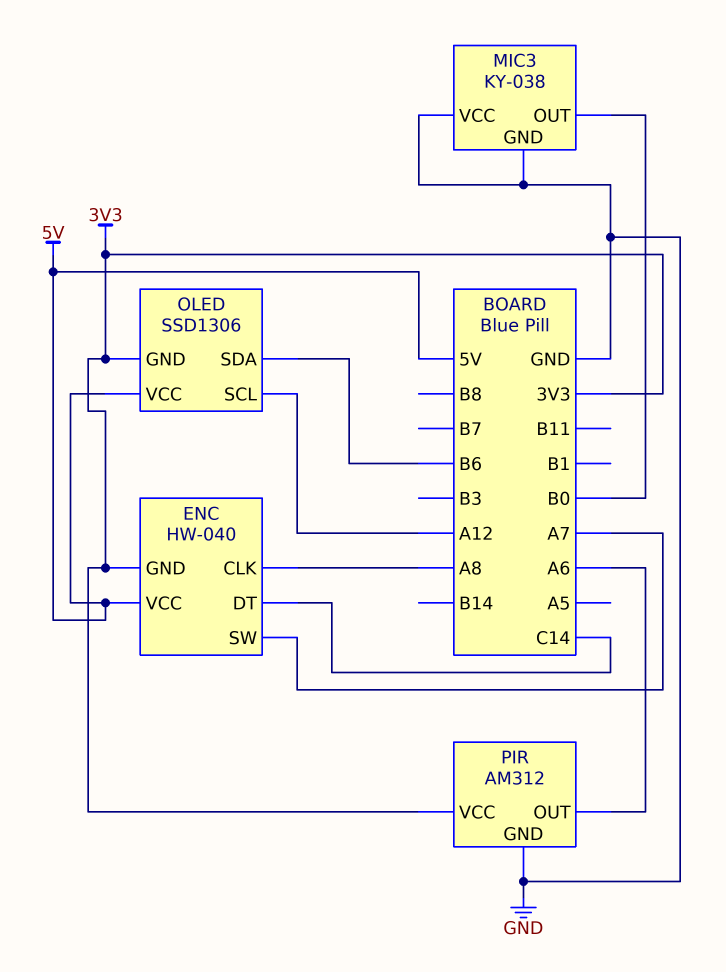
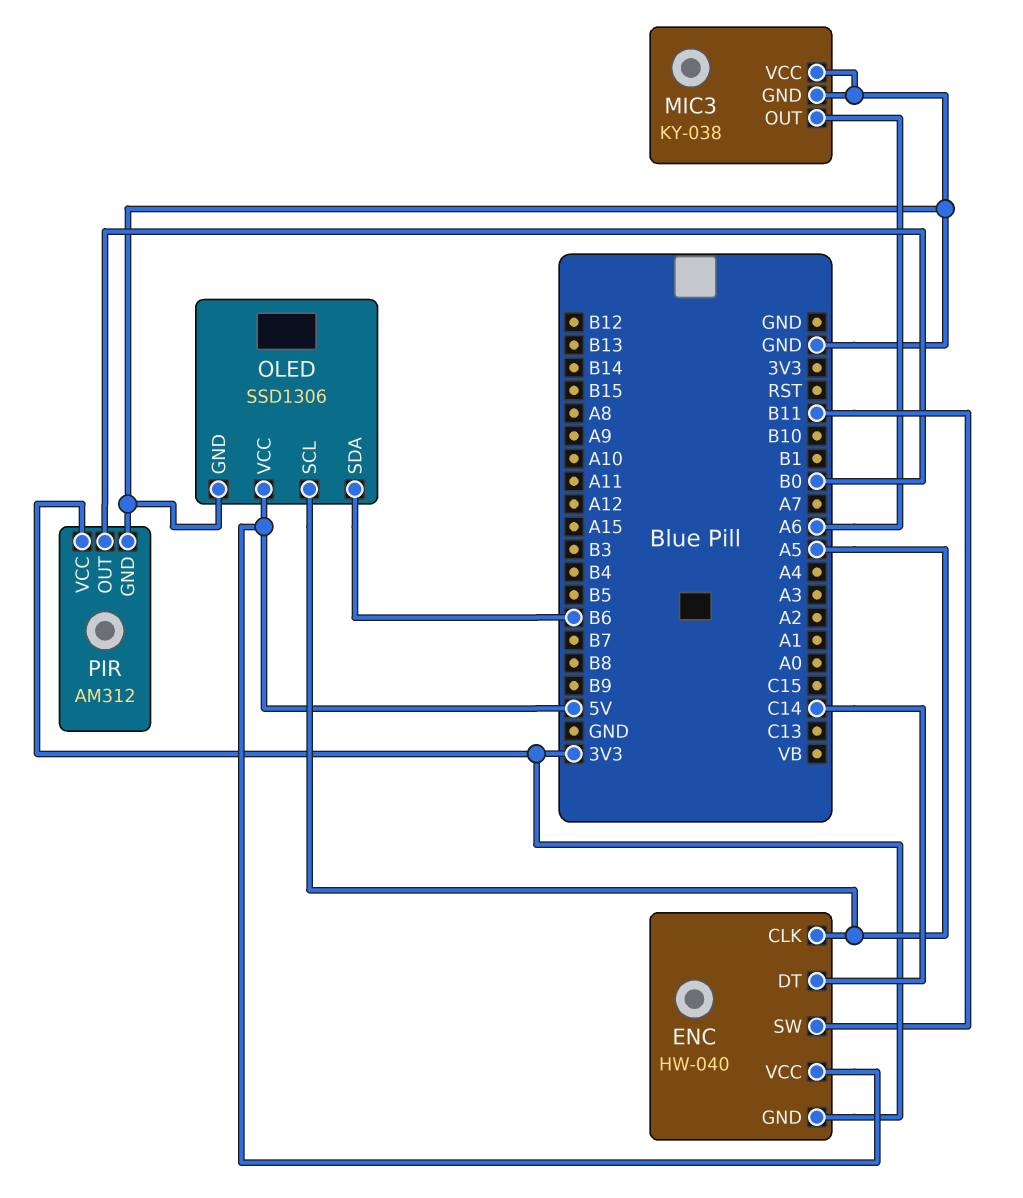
ENC pin CLK: A8 -> A5
ENC pin SW: A7 -> B11
MIC3 pin OUT: B0 -> A6
OLED pin GND: 3V3 -> GND
OLED pin SCL: A12 -> A5
PIR pin OUT: A6 -> B0

